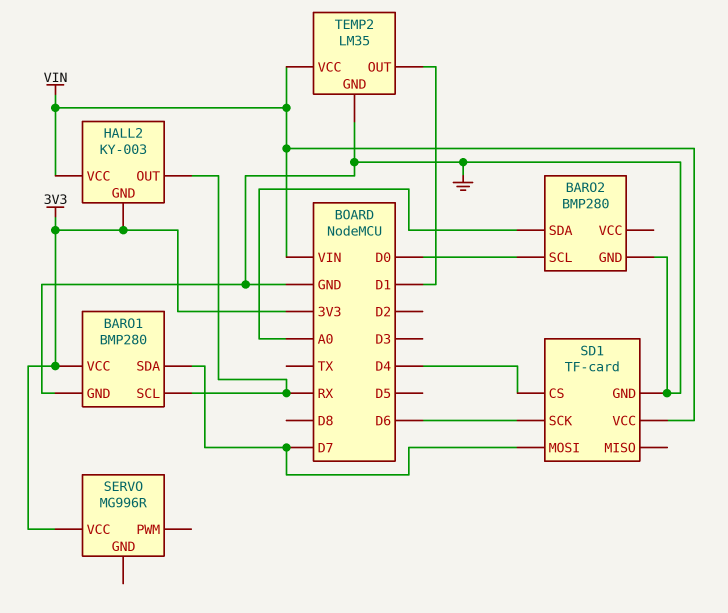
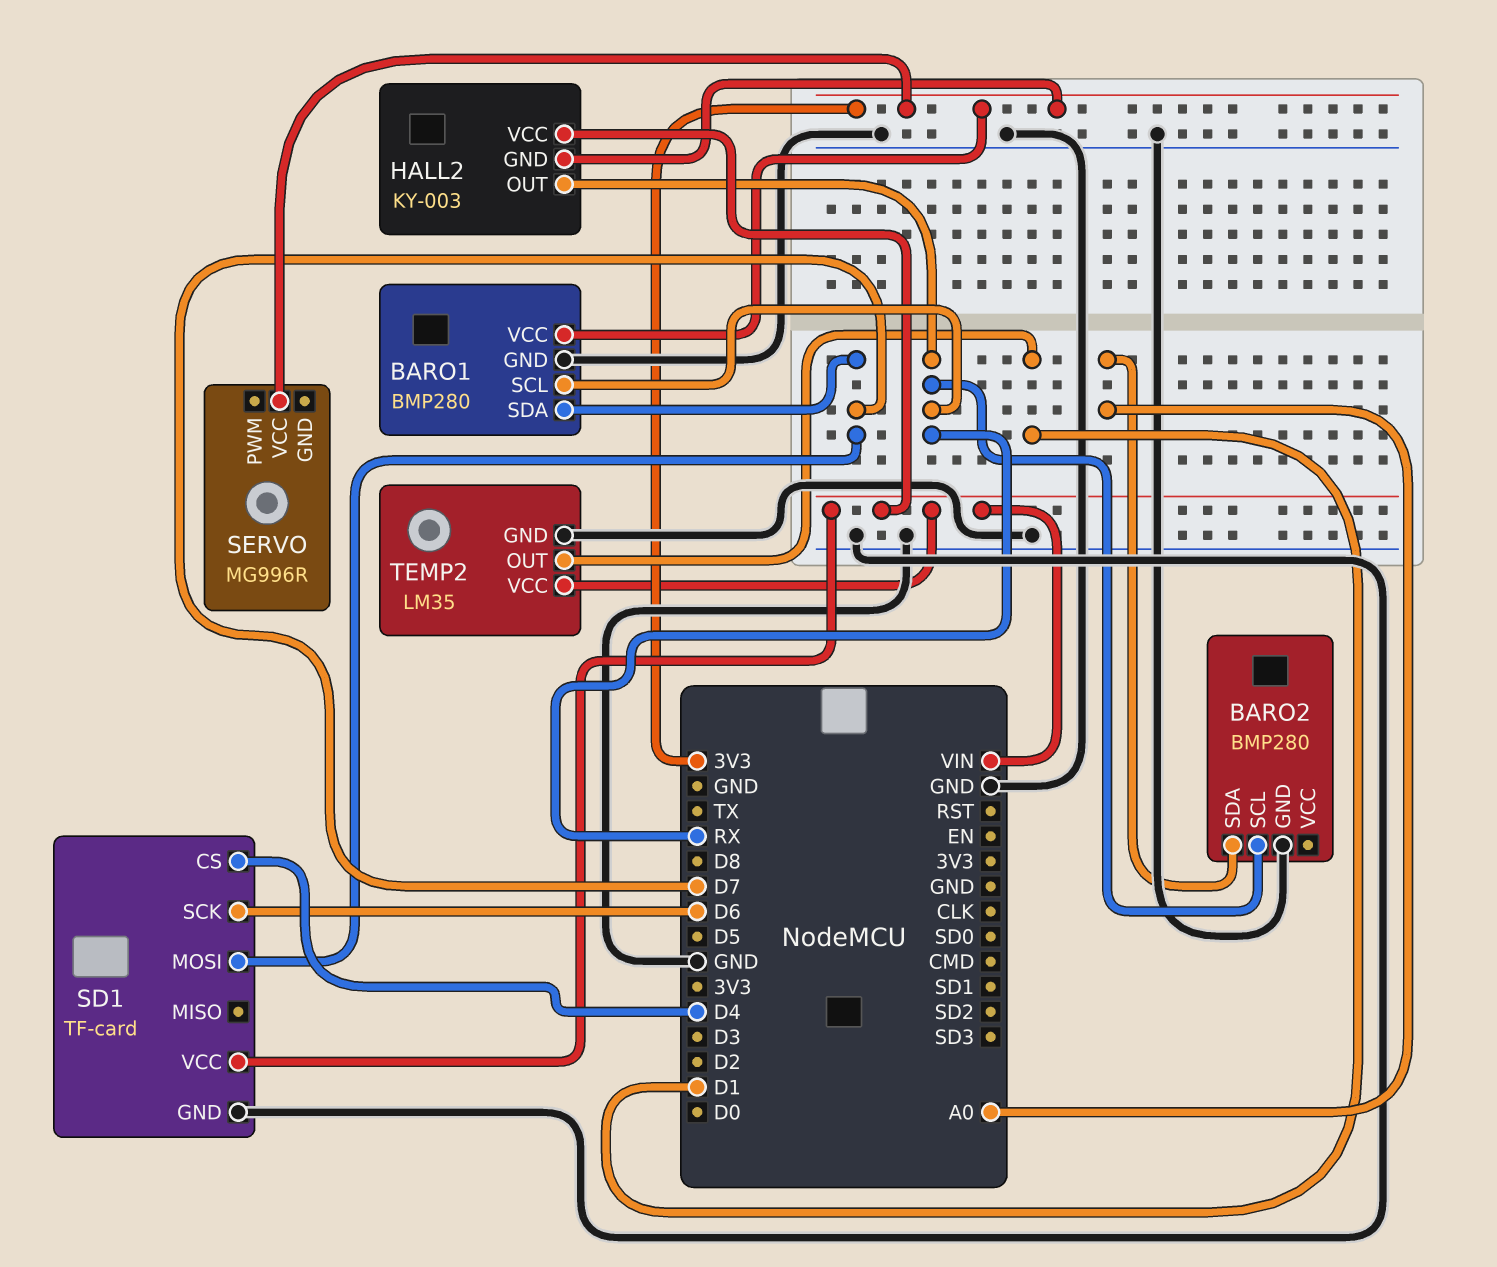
BARO2 pin SCL: D0 -> RX

